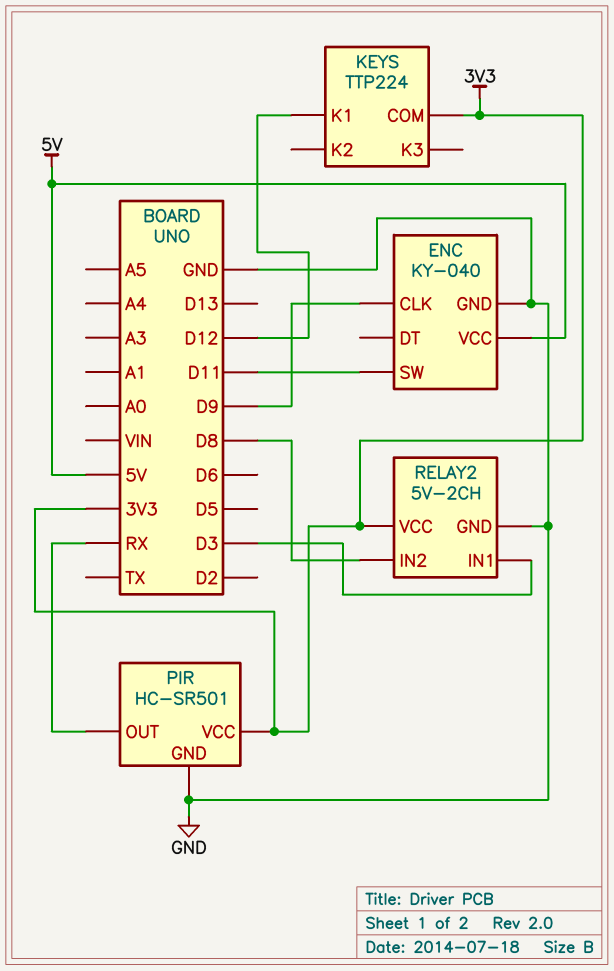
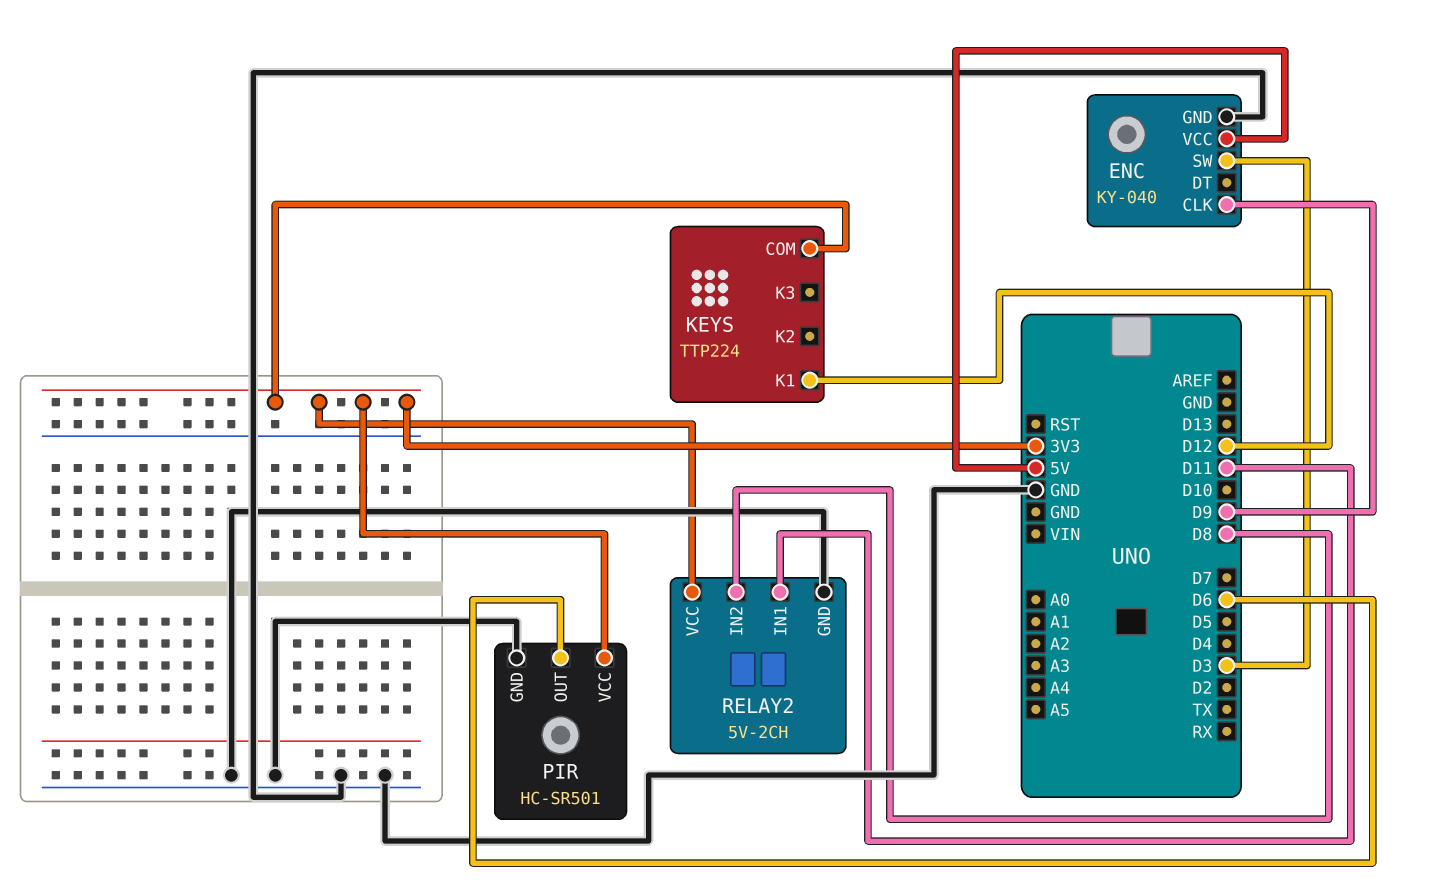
ENC pin SW: D11 -> D3
PIR pin OUT: RX -> D6
RELAY2 pin IN1: D3 -> D11

